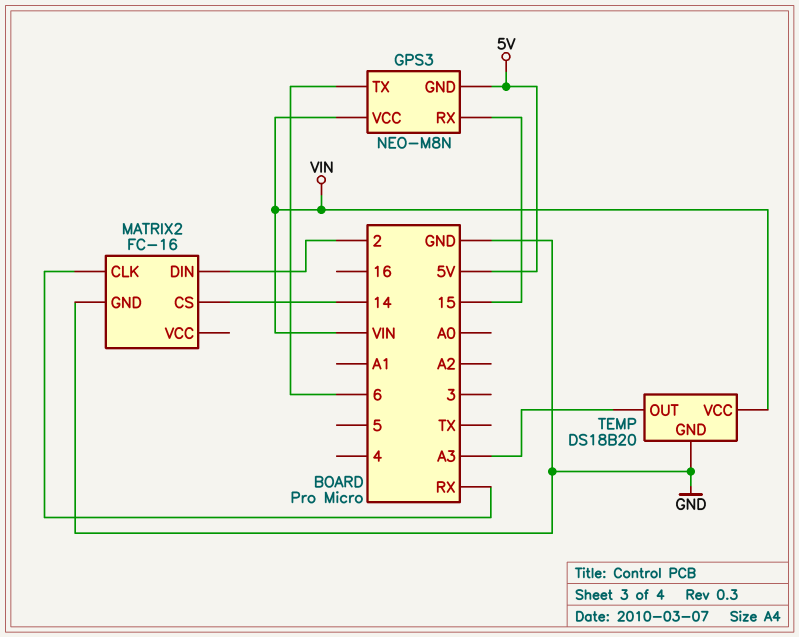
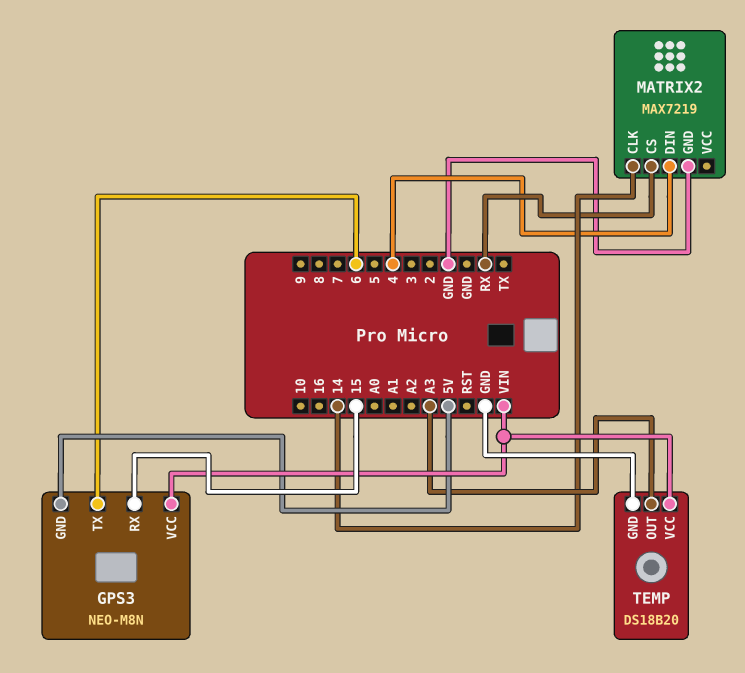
MATRIX2: FC-16 -> MAX7219
MATRIX2 pin CLK: RX -> 14
MATRIX2 pin CS: 14 -> RX
MATRIX2 pin DIN: 2 -> 4

